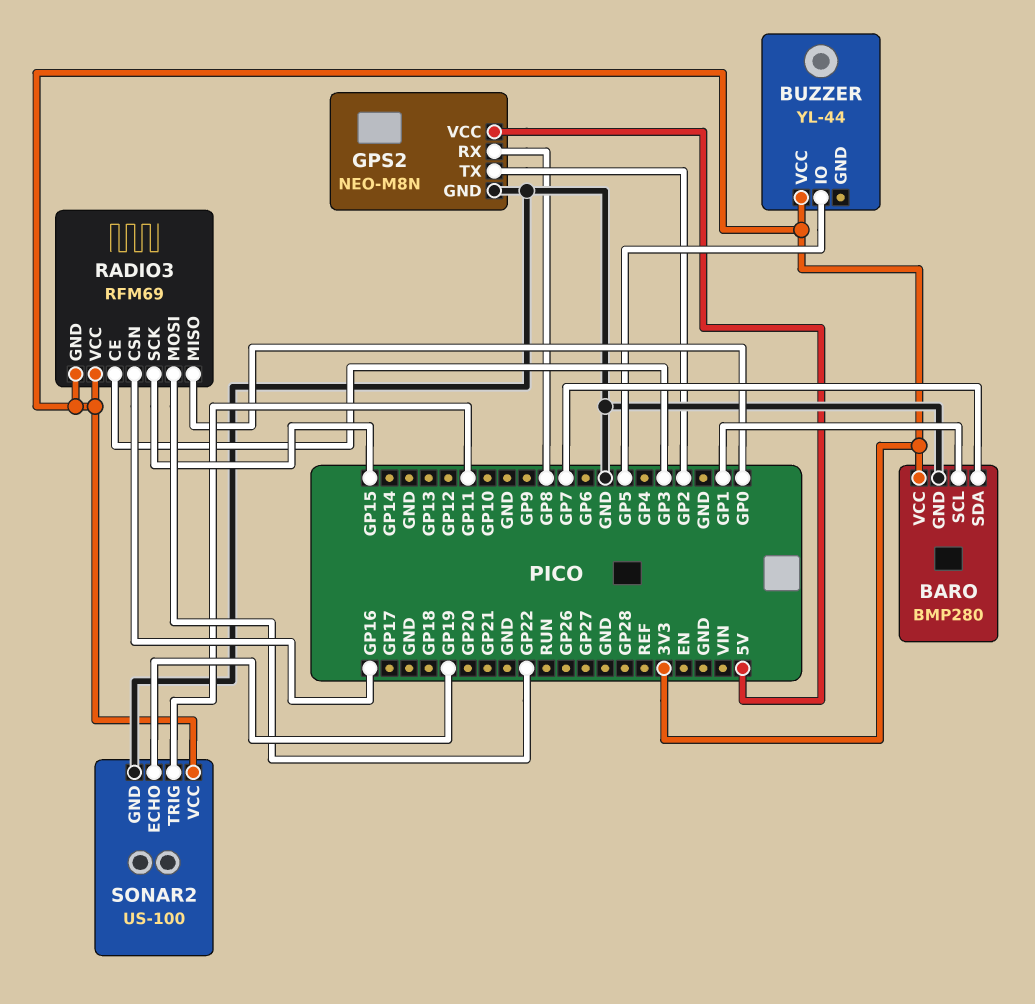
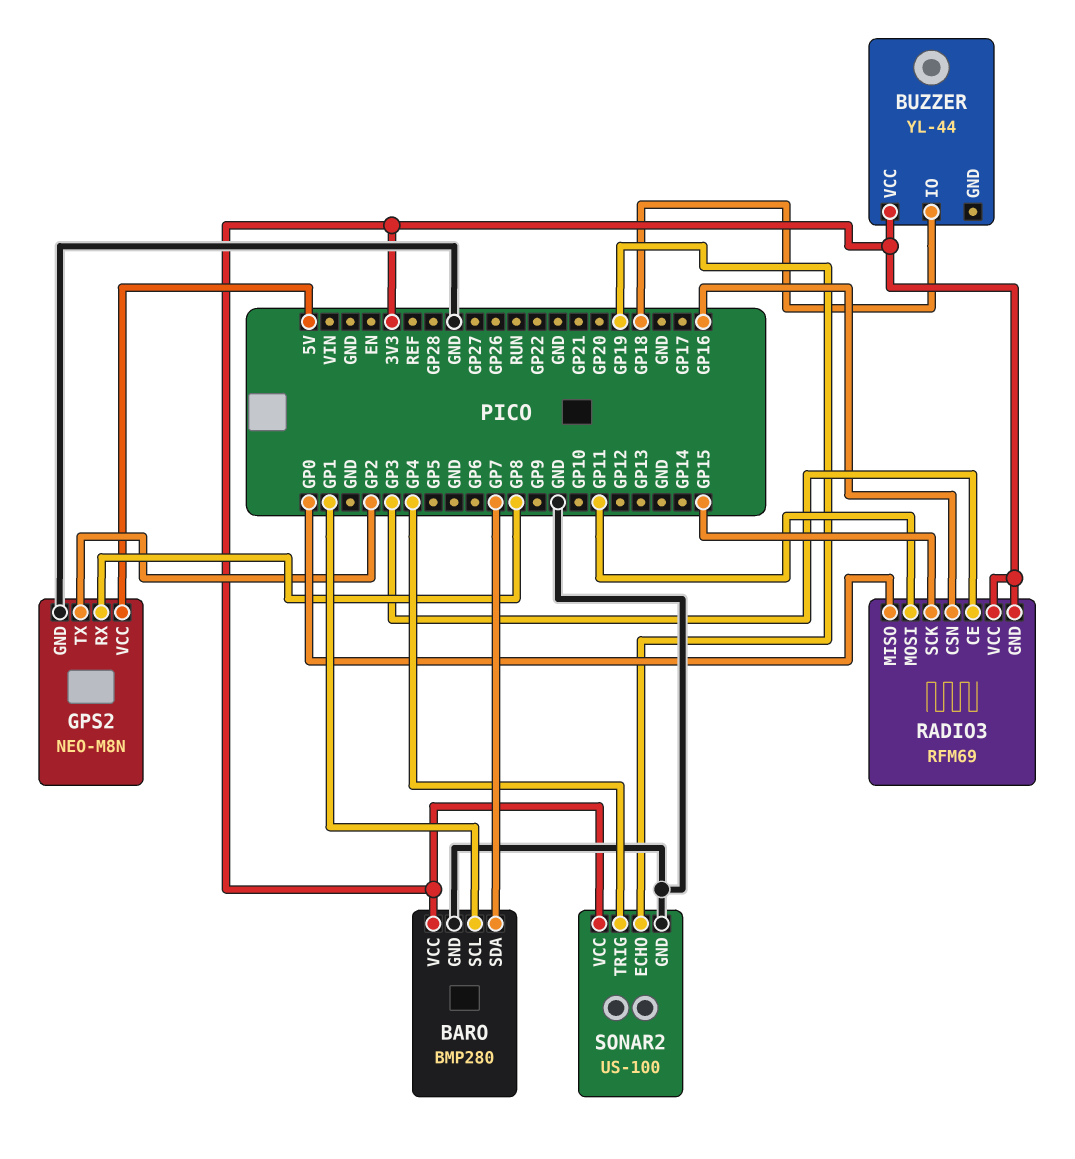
BUZZER pin IO: GP5 -> GP18
RADIO3 pin MOSI: GP22 -> GP11
SONAR2 pin TRIG: GP11 -> GP4

